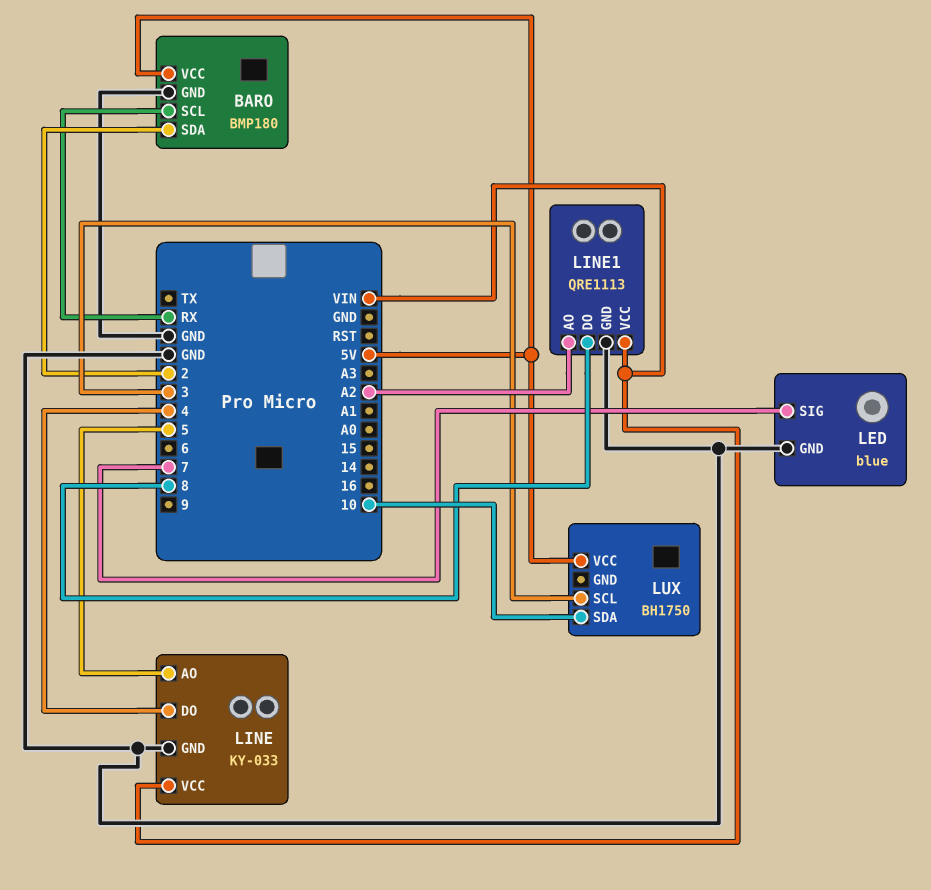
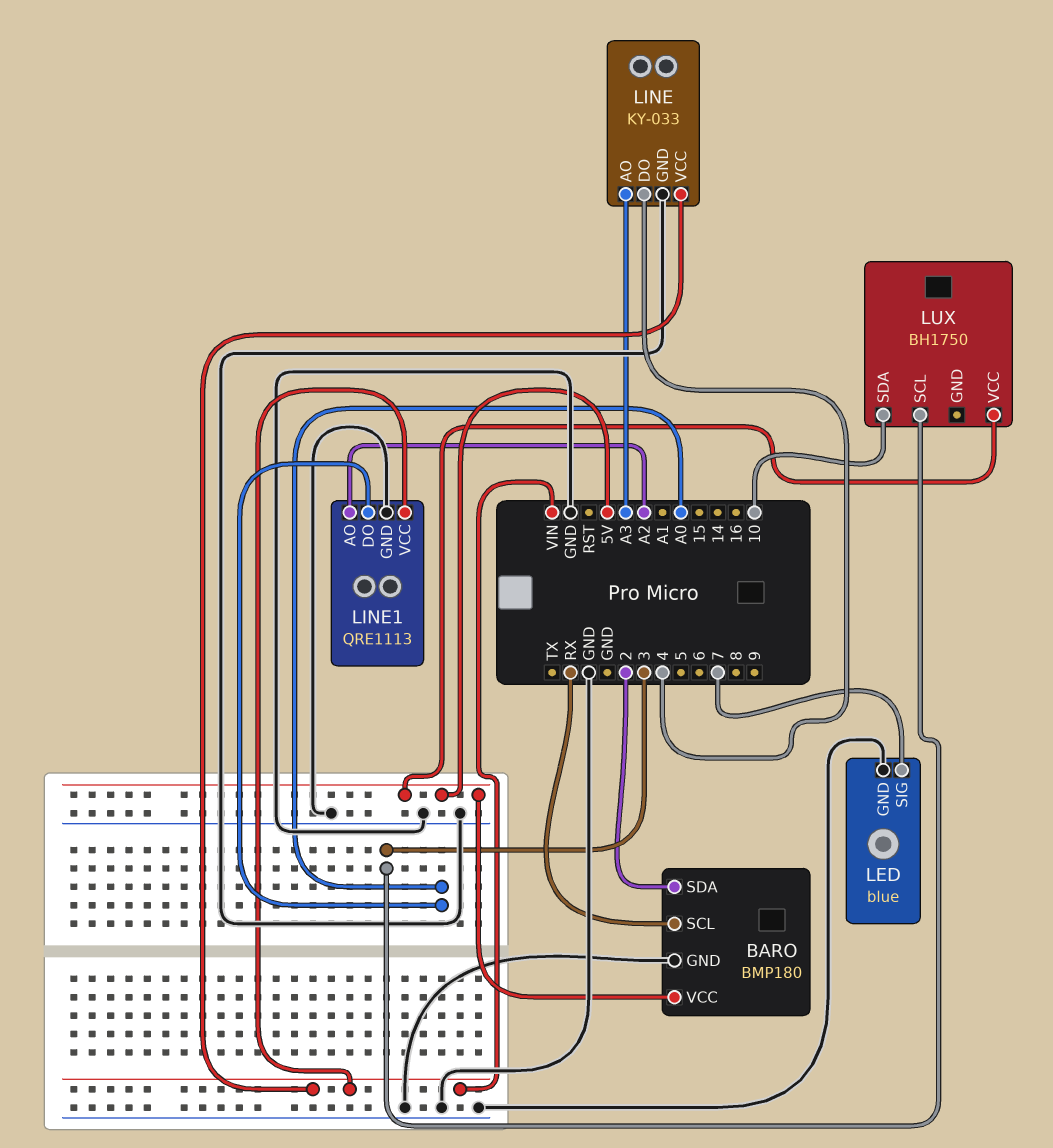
LINE pin AO: 5 -> A3
LINE1 pin DO: 8 -> A0

